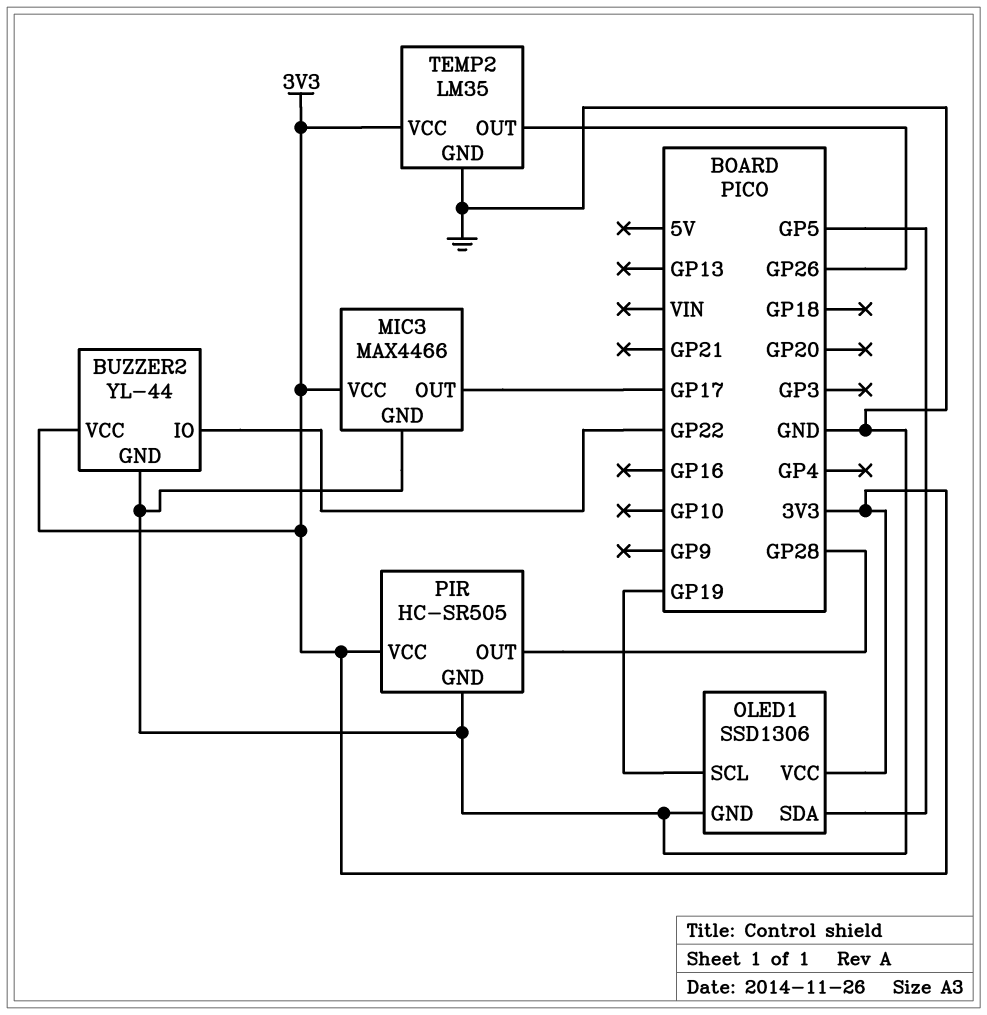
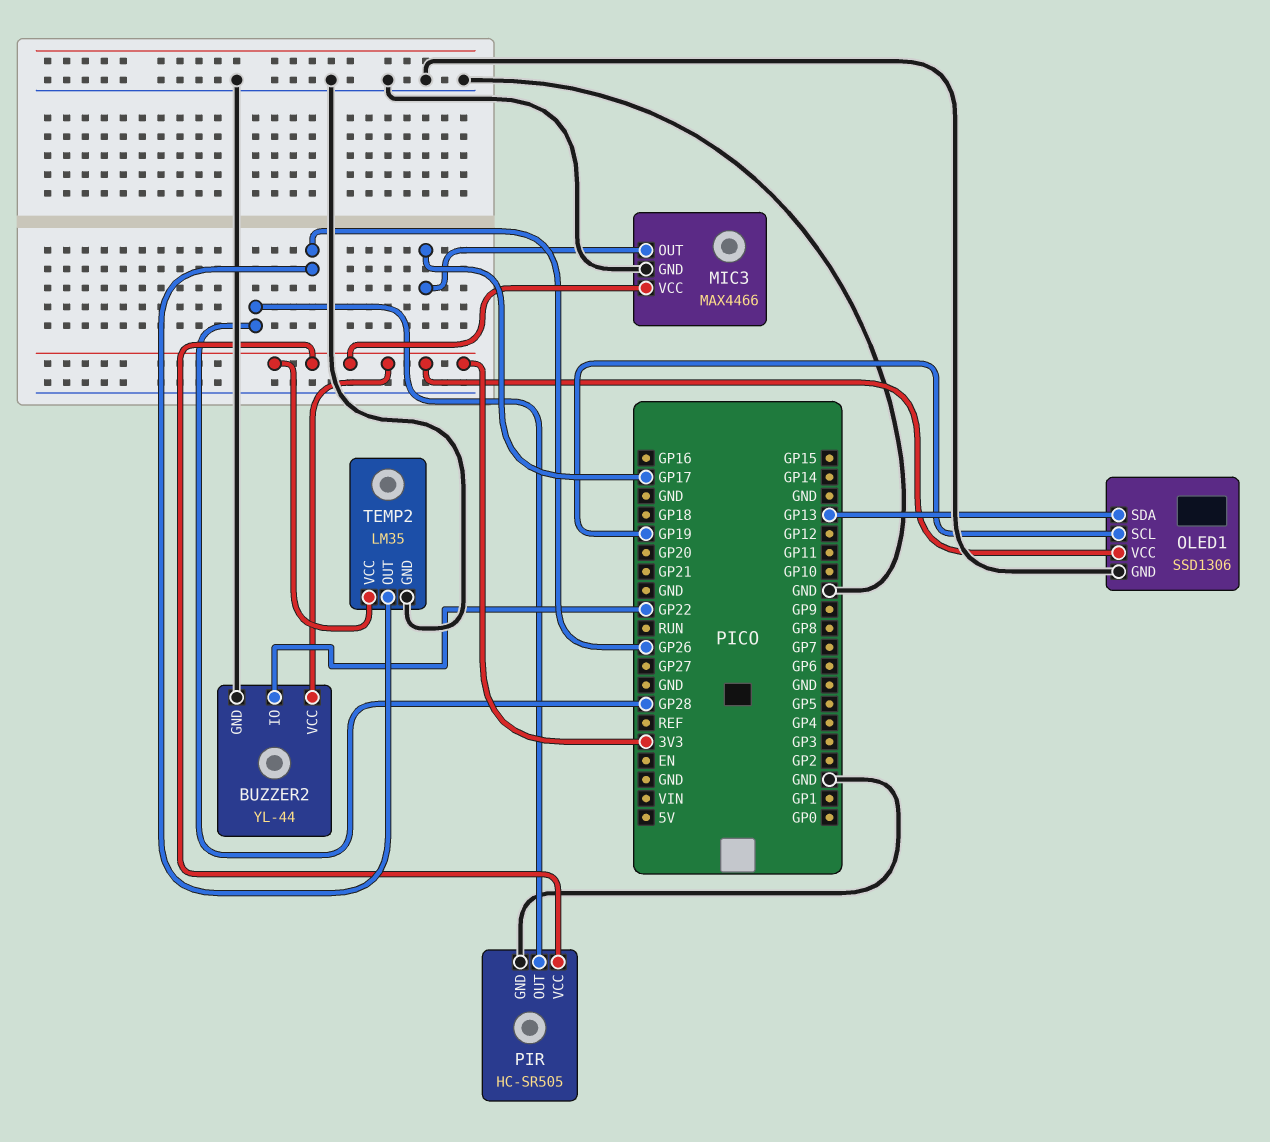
OLED1 pin SDA: GP5 -> GP13

